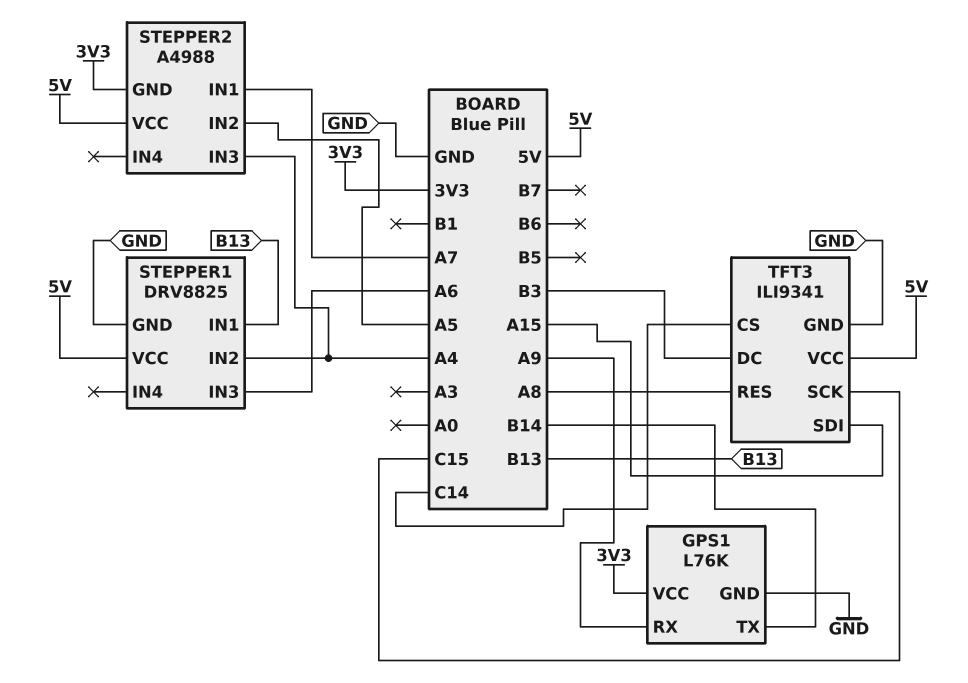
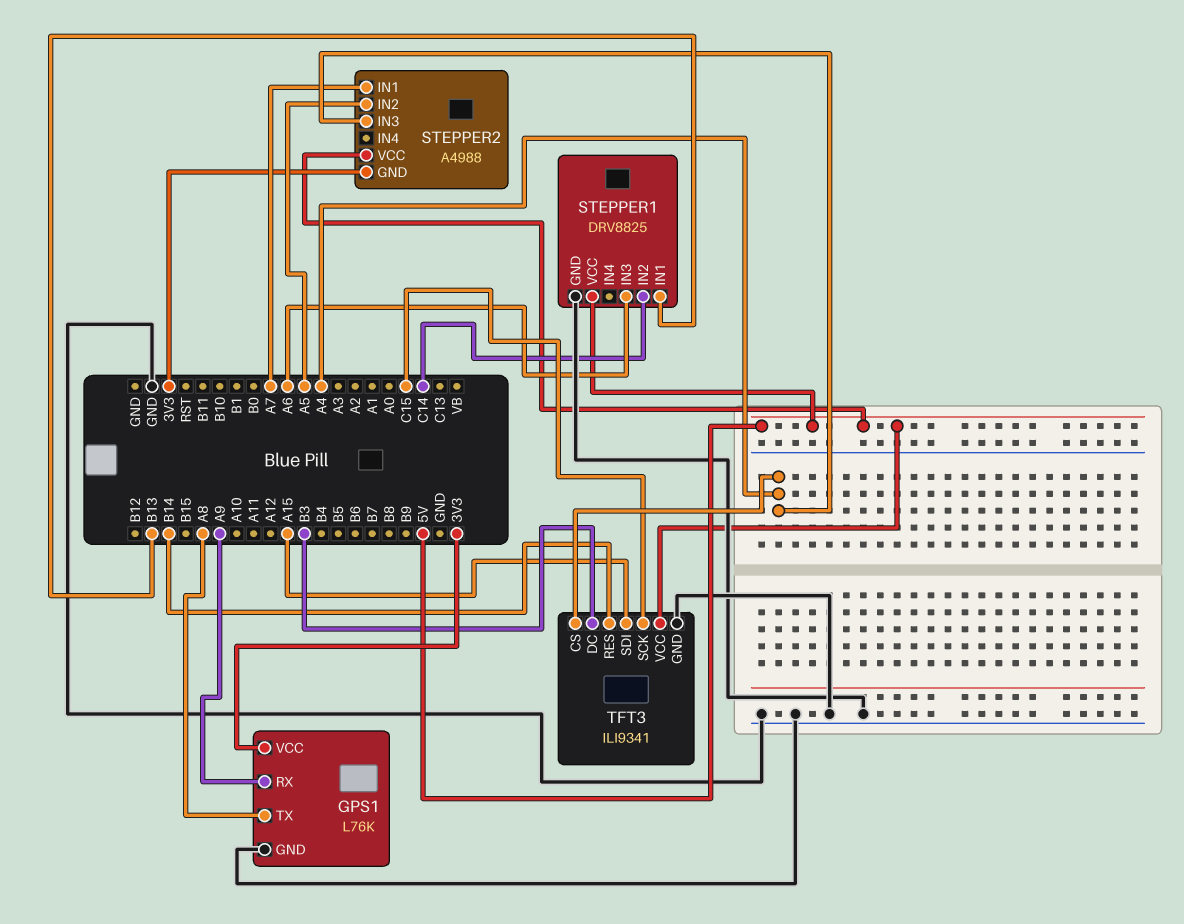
GPS1 pin TX: B14 -> A8
STEPPER1 pin IN2: A4 -> C14
TFT3 pin CS: C14 -> A4
TFT3 pin RES: A8 -> B14

